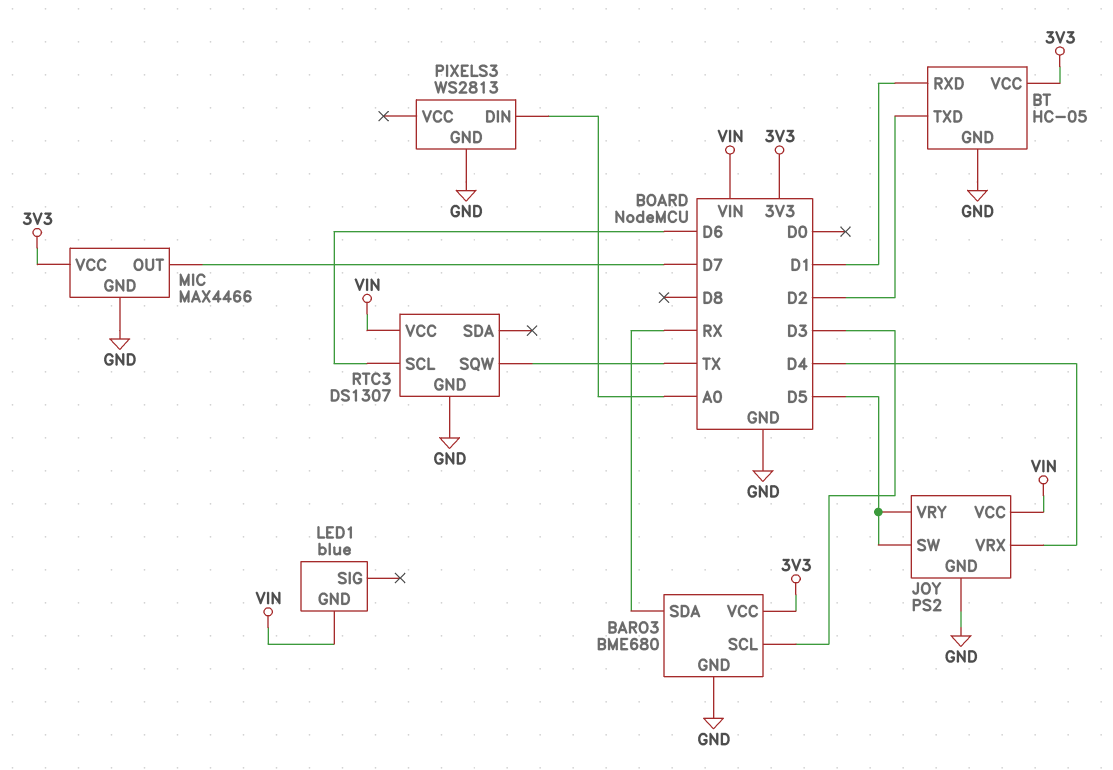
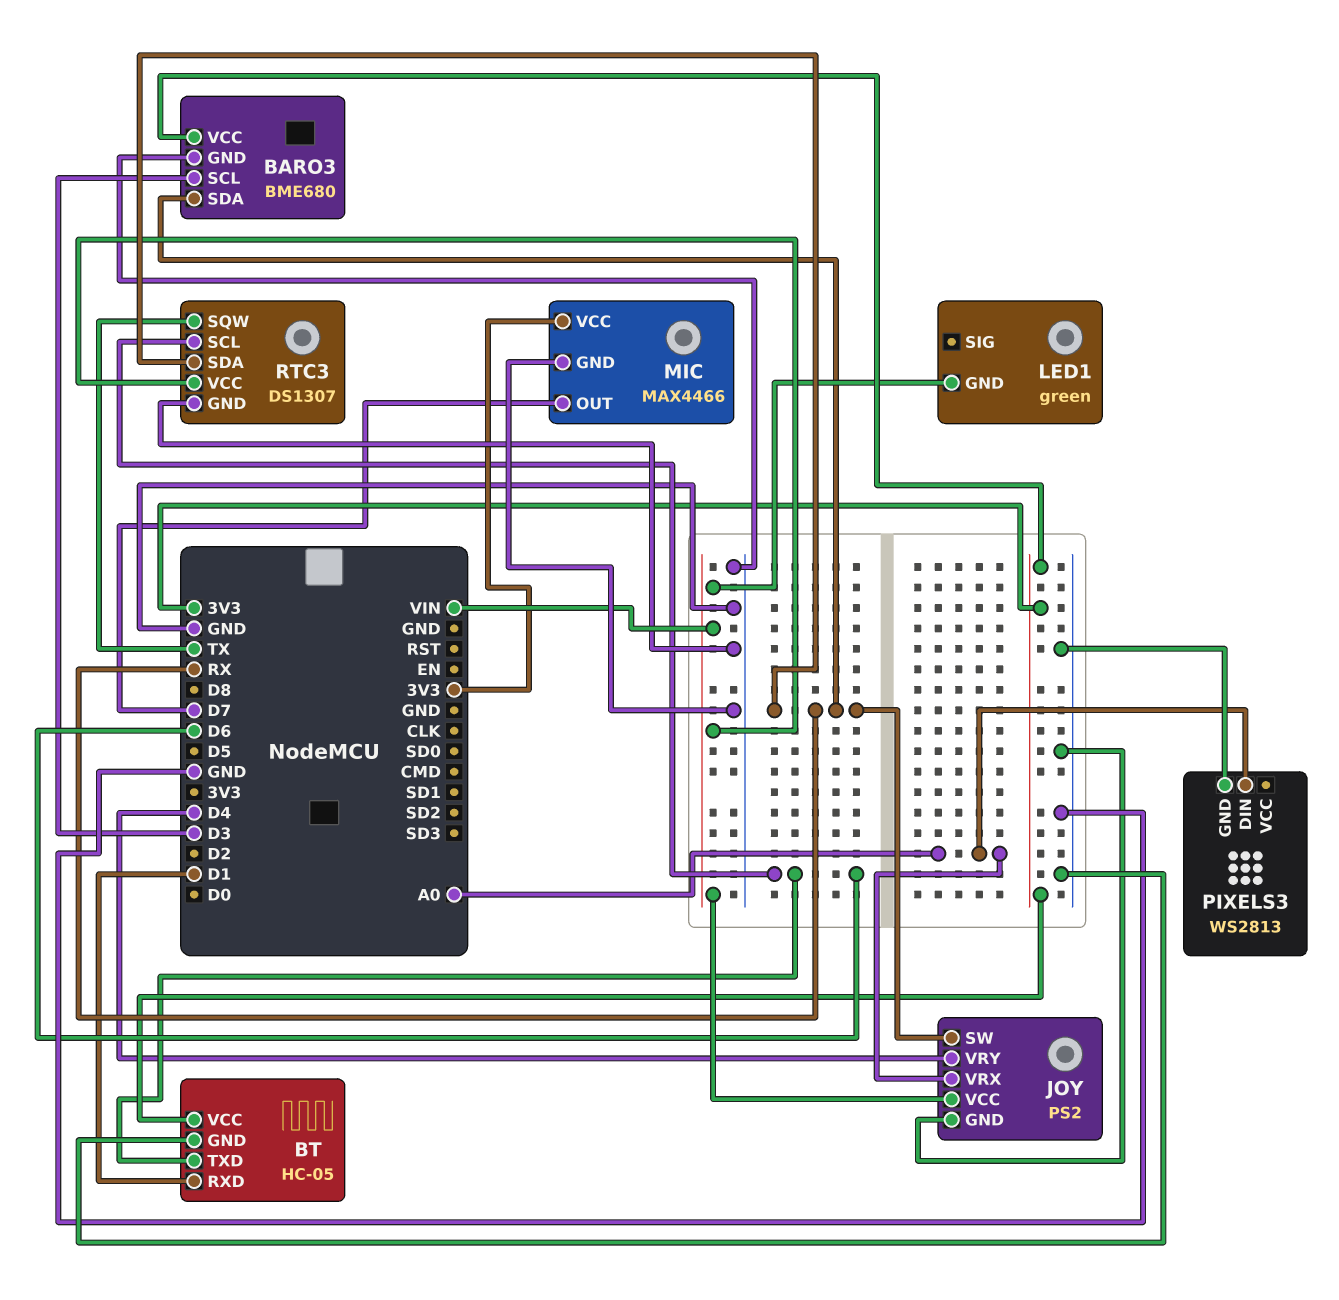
BT pin TXD: D2 -> D6
JOY pin SW: D5 -> RX
JOY pin VRX: D4 -> A0
JOY pin VRY: D5 -> D4
LED1: blue -> green
RTC3 pin SDA: none -> RX

